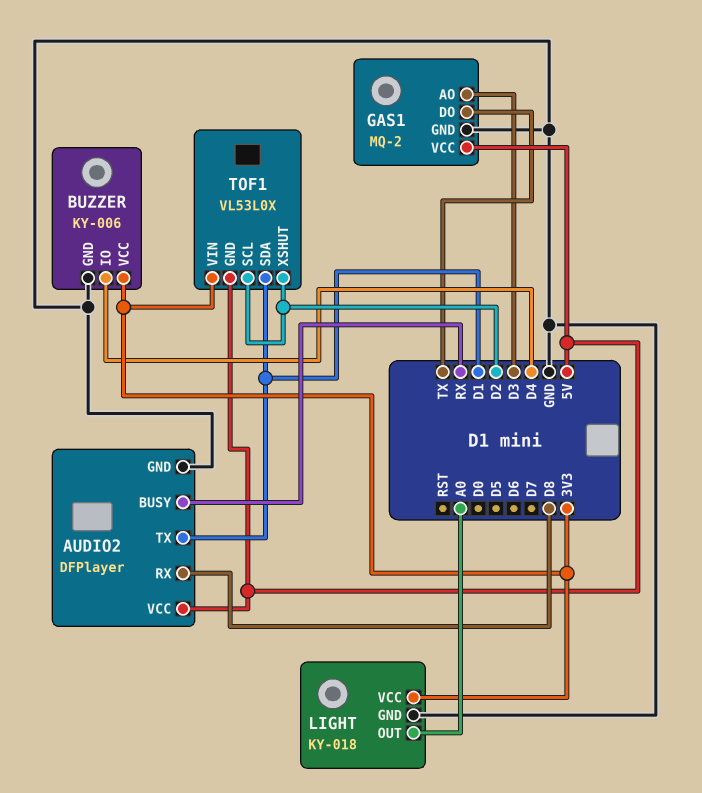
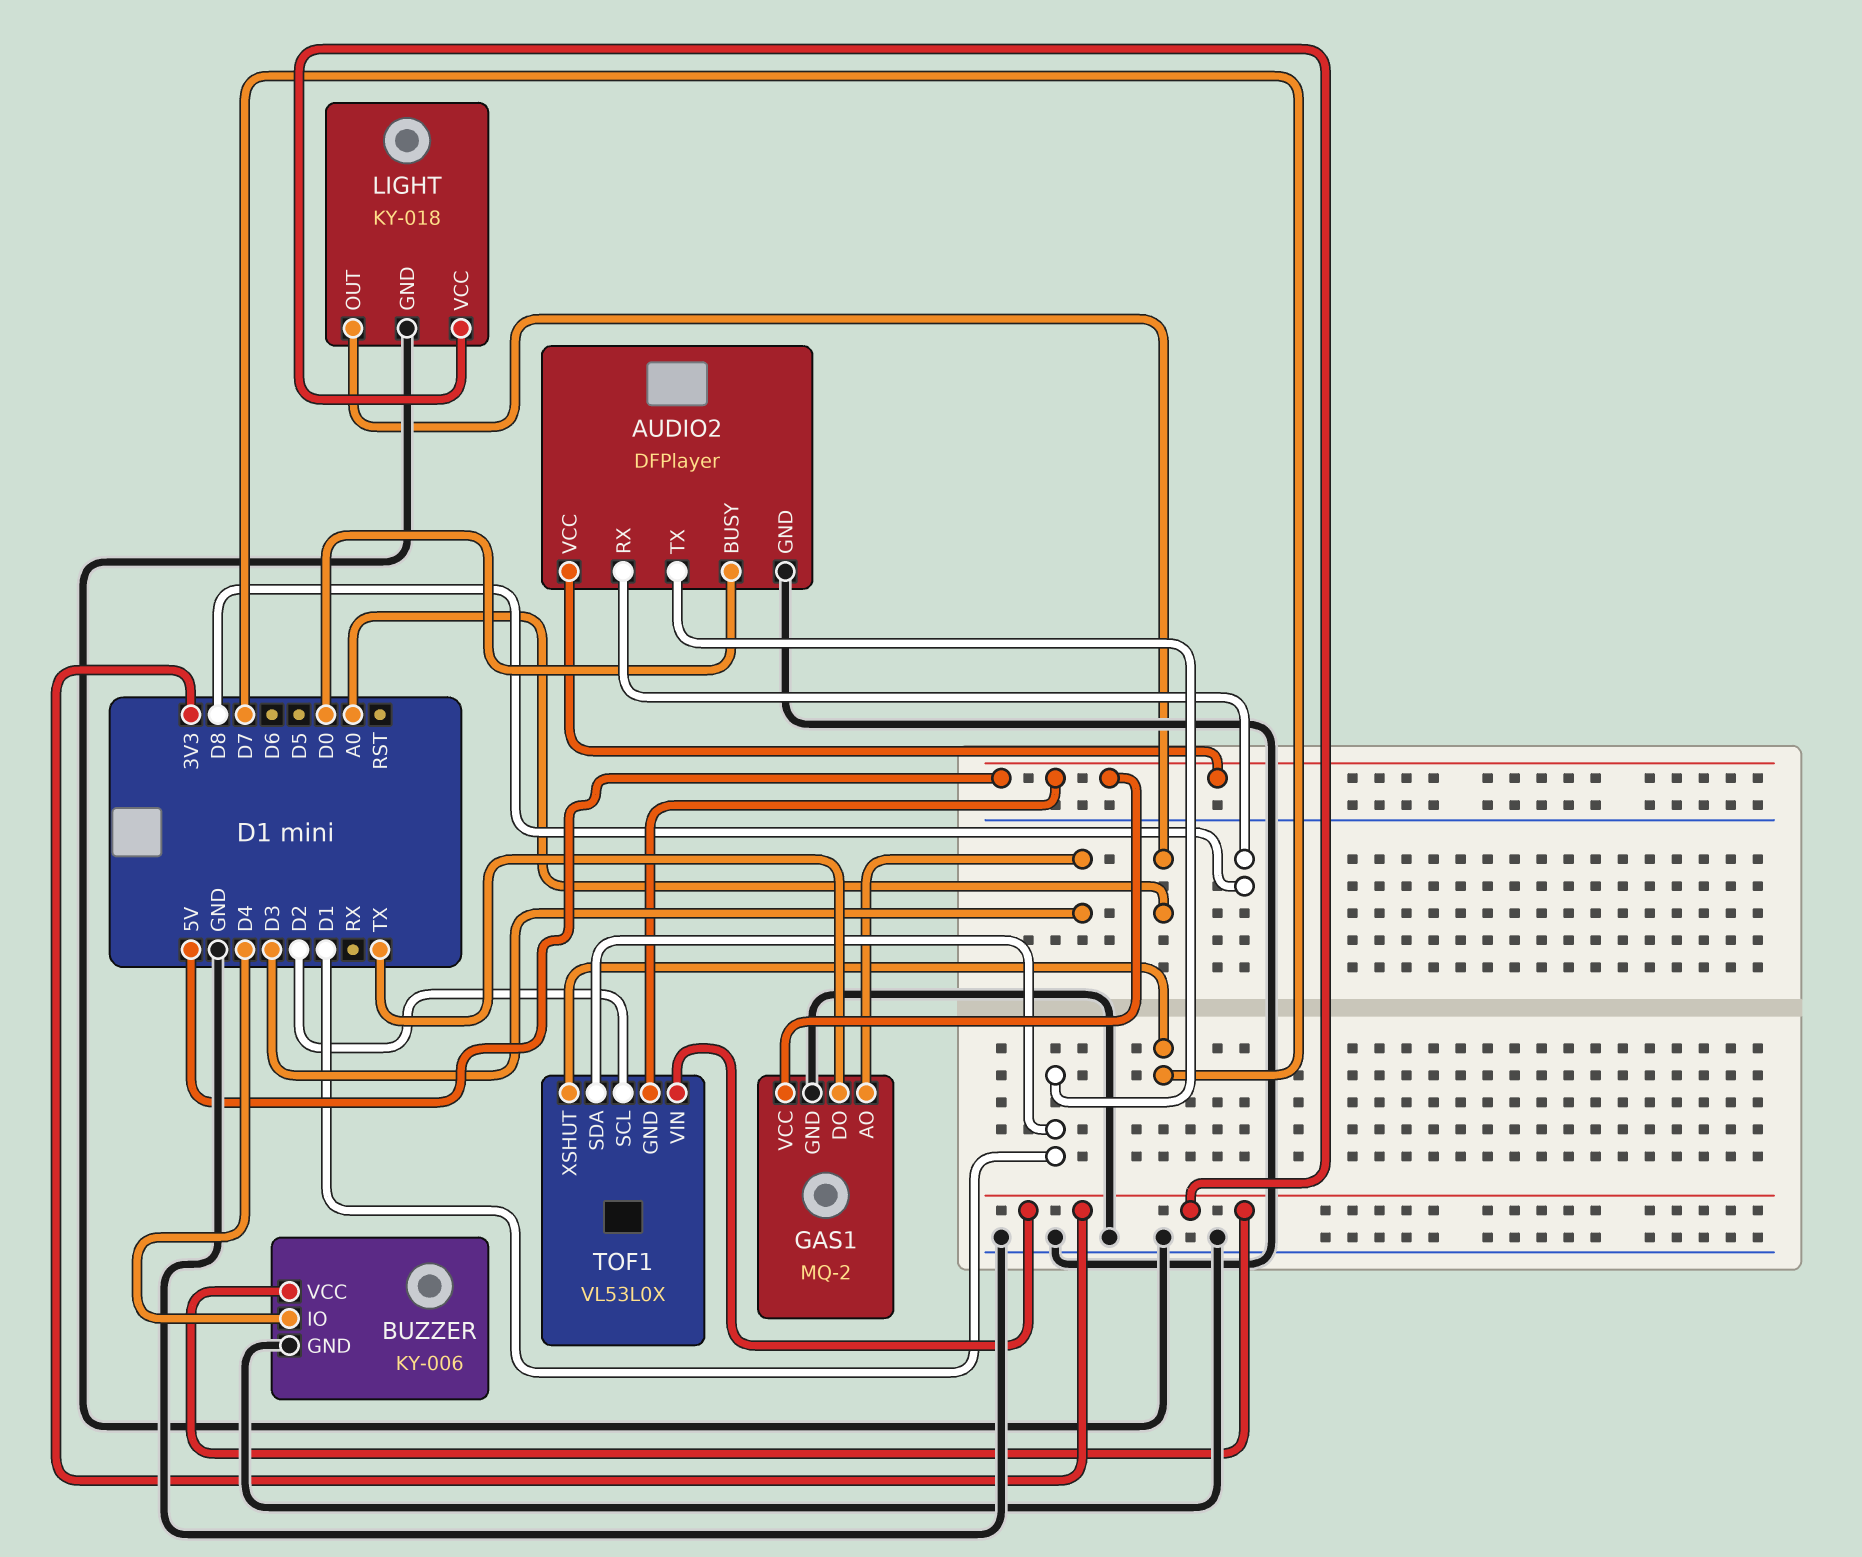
AUDIO2 pin BUSY: RX -> D0
TOF1 pin XSHUT: D2 -> D7

